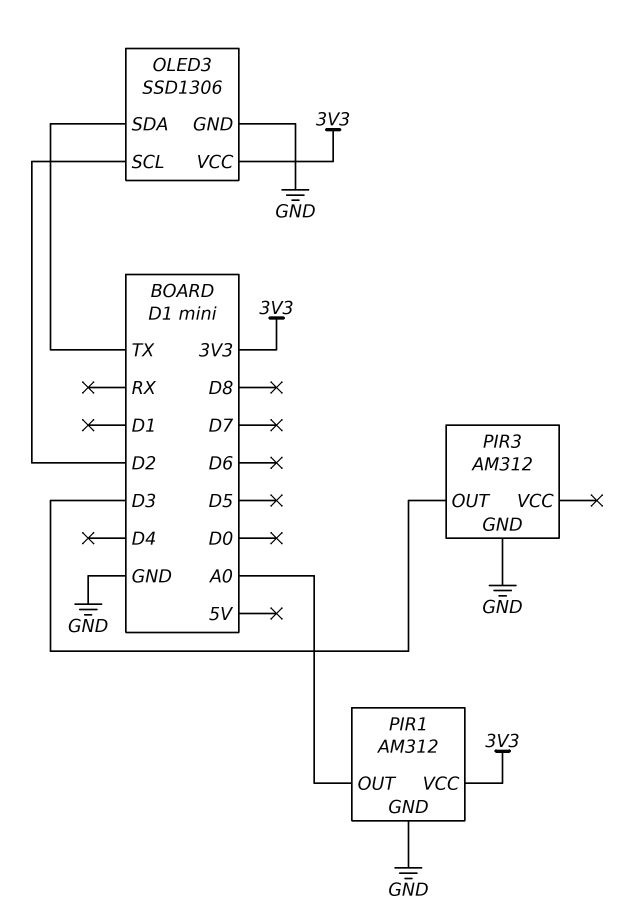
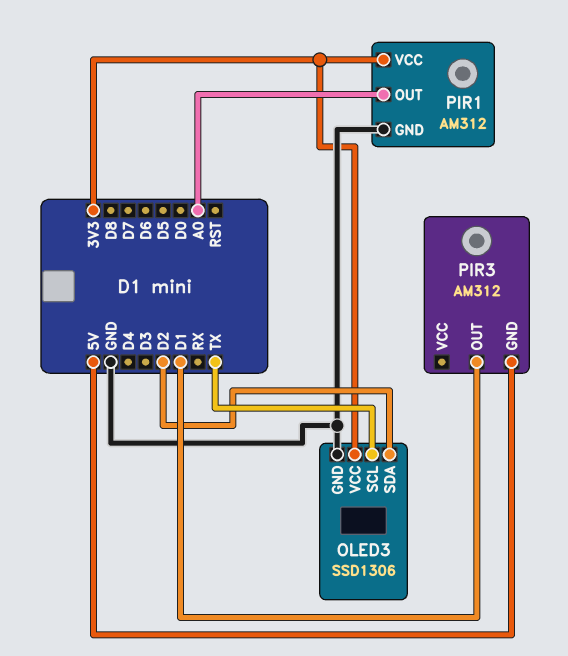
OLED3 pin SCL: D2 -> TX
OLED3 pin SDA: TX -> D2
PIR3 pin GND: GND -> 5V
PIR3 pin OUT: D3 -> D1

